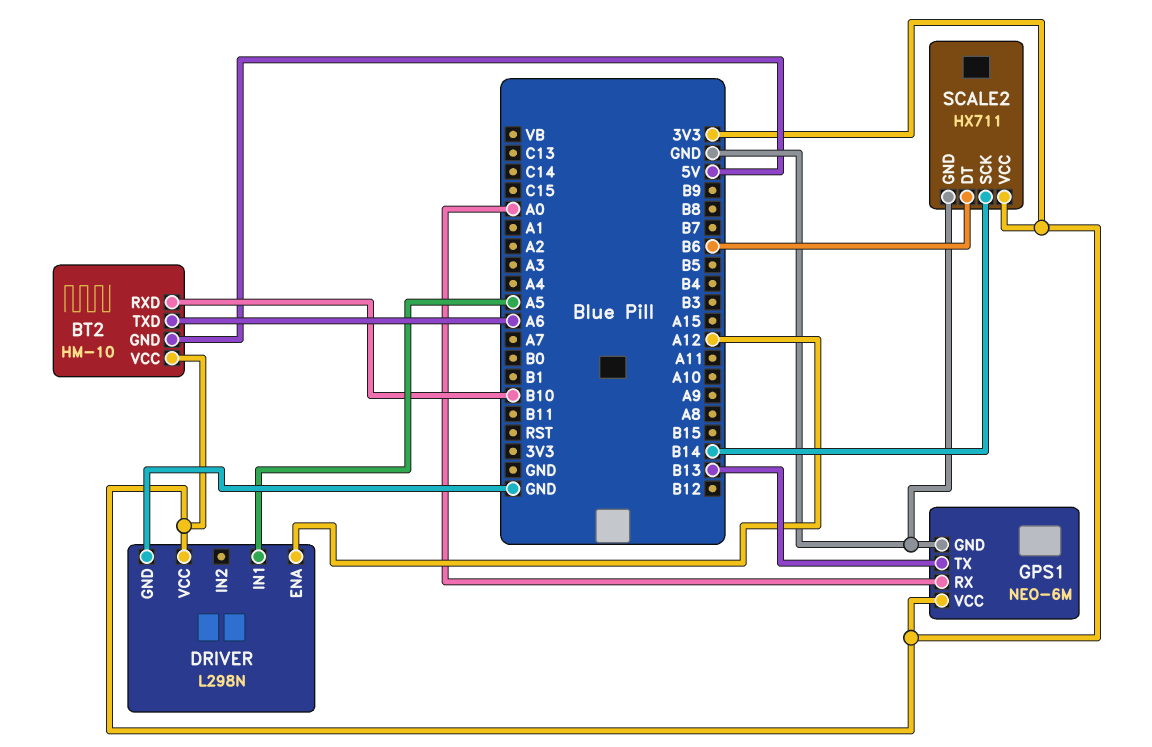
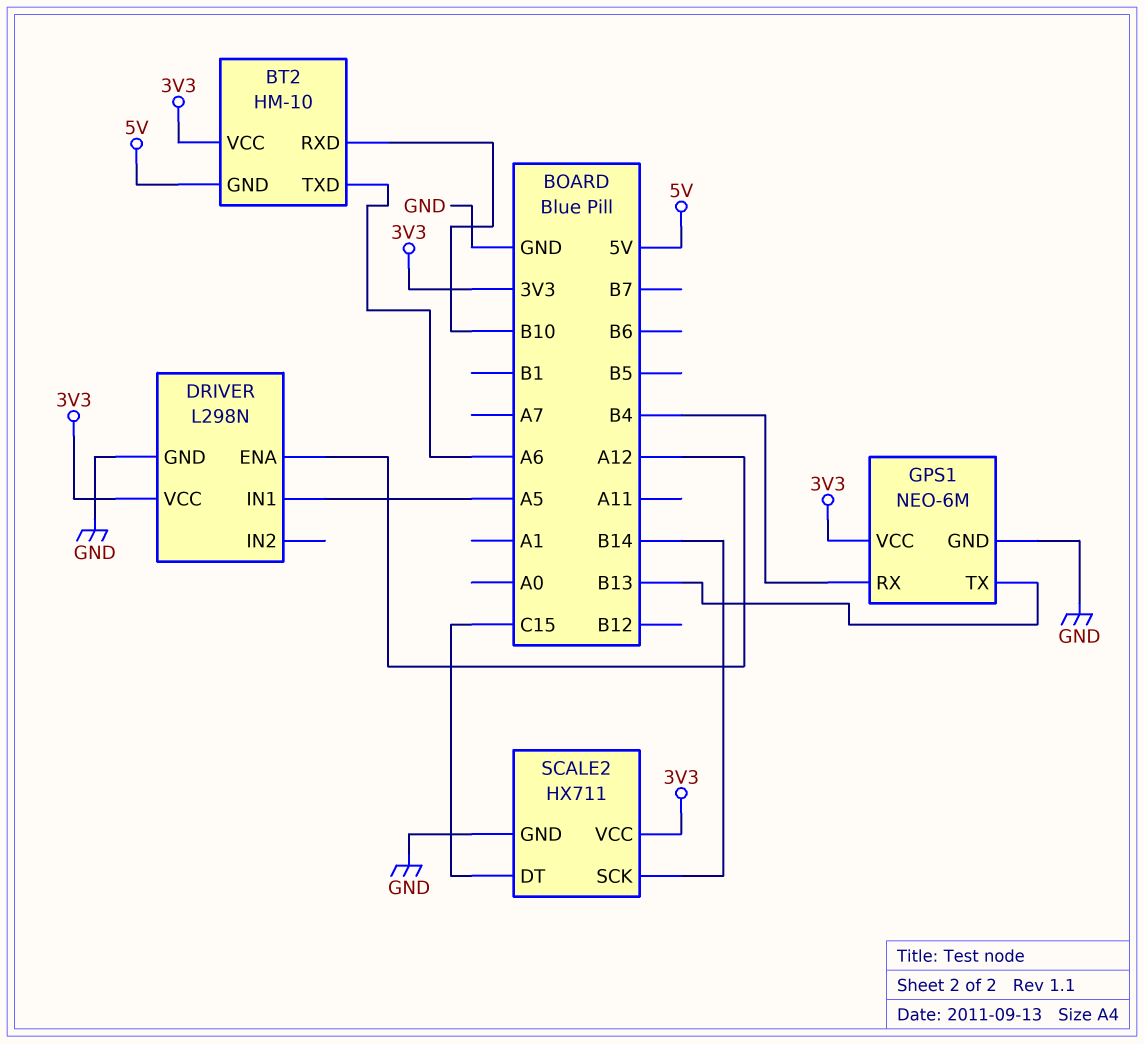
GPS1 pin RX: A0 -> B4
SCALE2 pin DT: B6 -> C15

